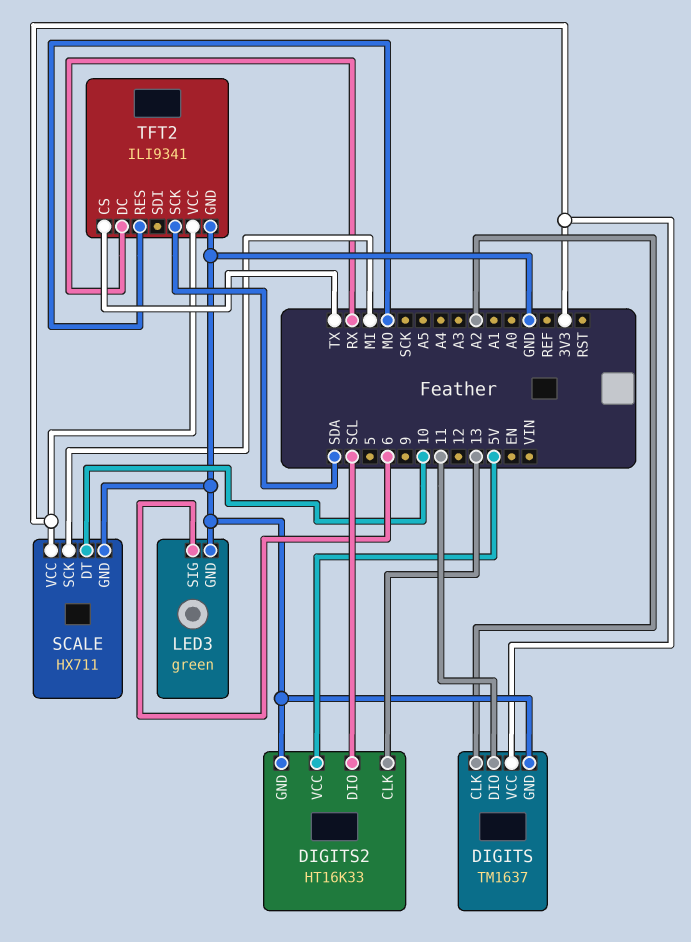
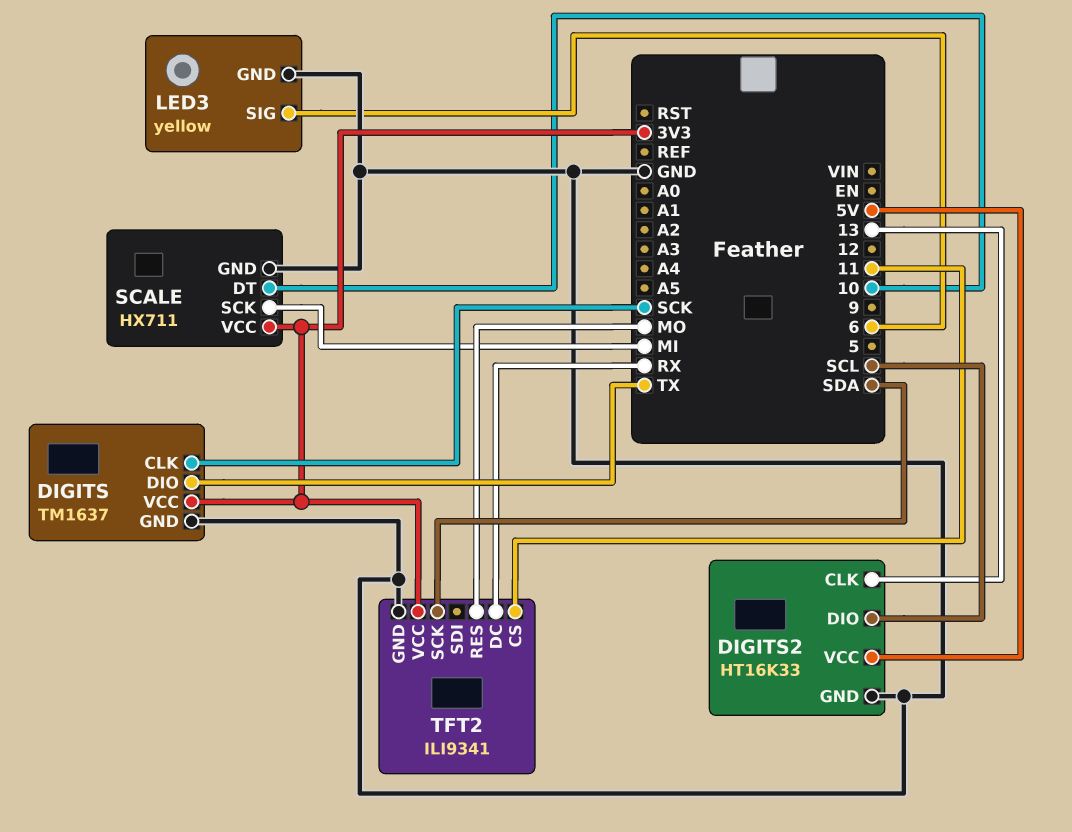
DIGITS pin CLK: A2 -> SCK
DIGITS pin DIO: 11 -> TX
LED3: green -> yellow
TFT2 pin CS: TX -> 11

